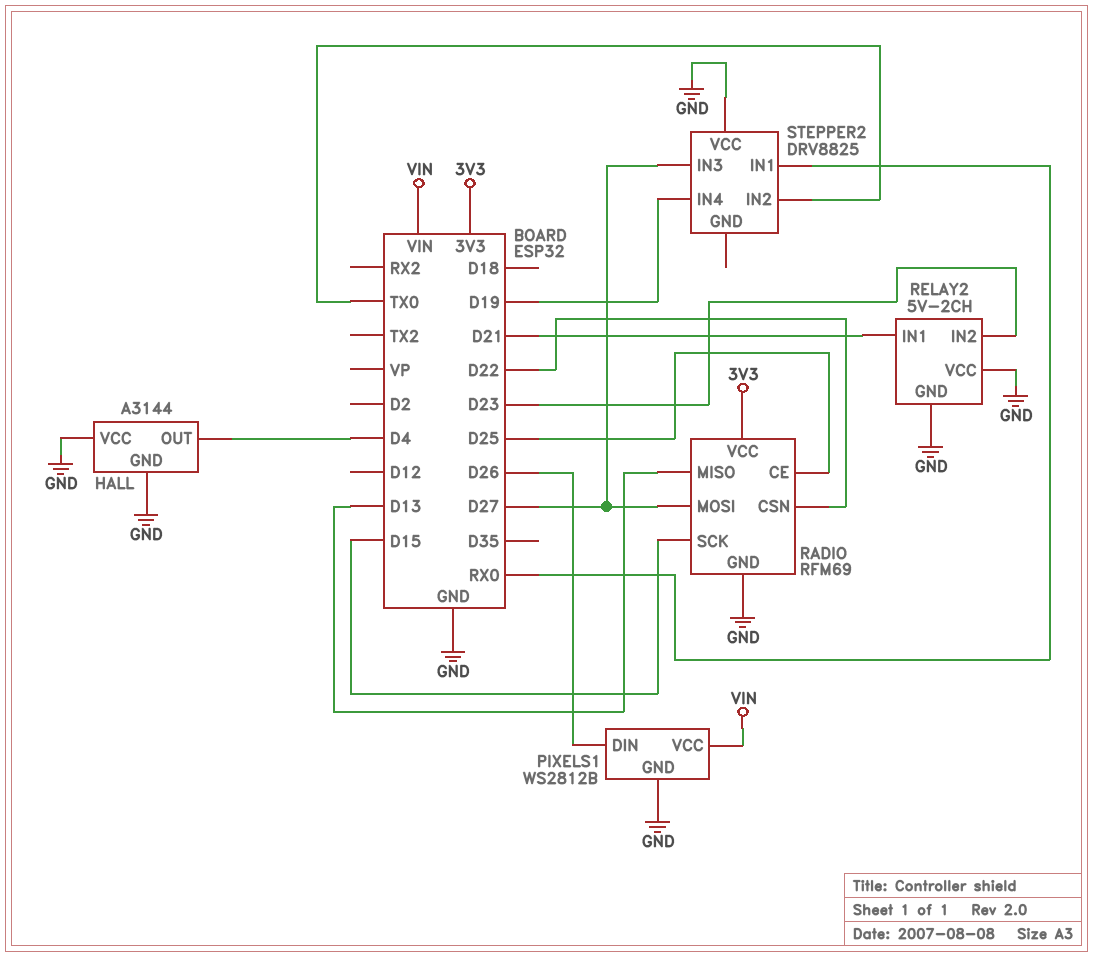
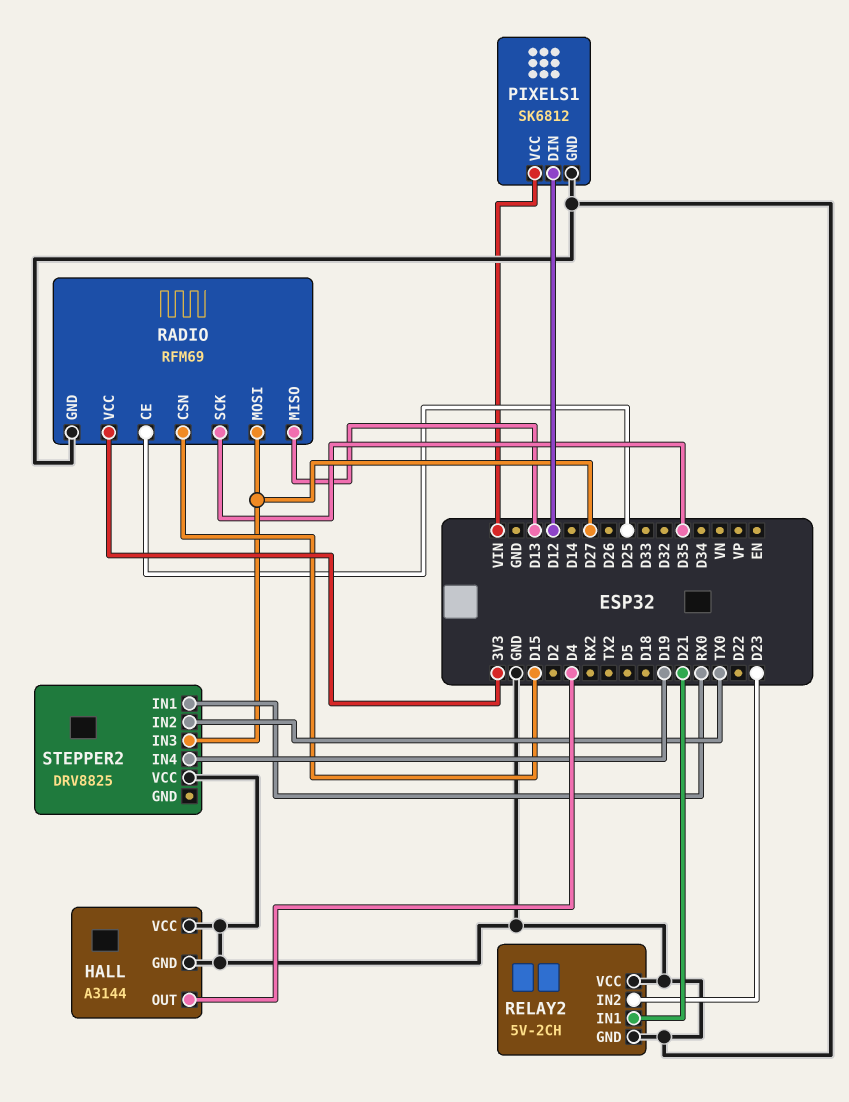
PIXELS1: WS2812B -> SK6812
PIXELS1 pin DIN: D26 -> D12
RADIO pin CSN: D22 -> D15
RADIO pin SCK: D15 -> D35

